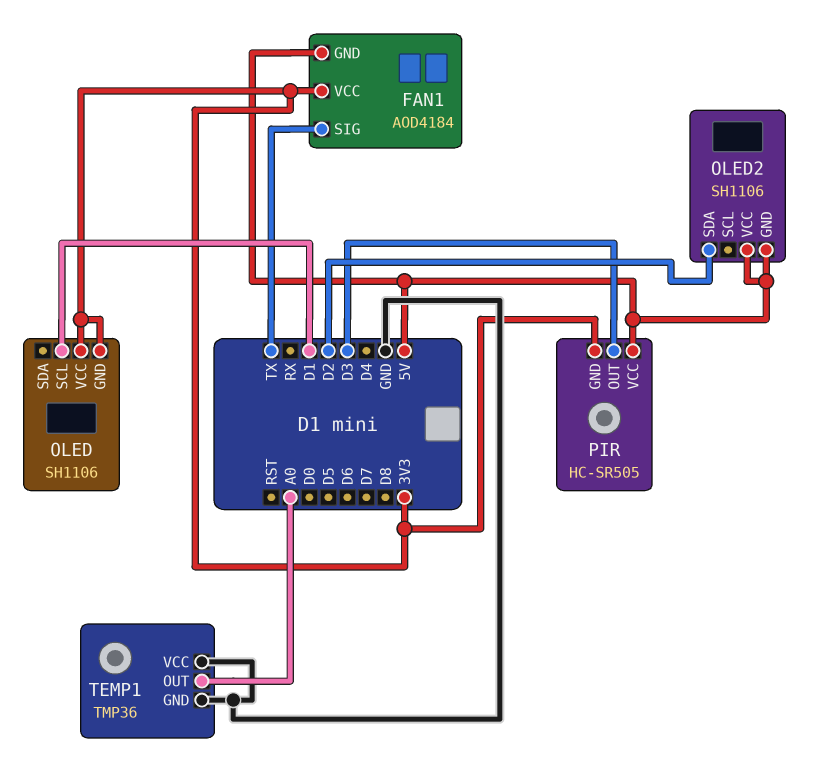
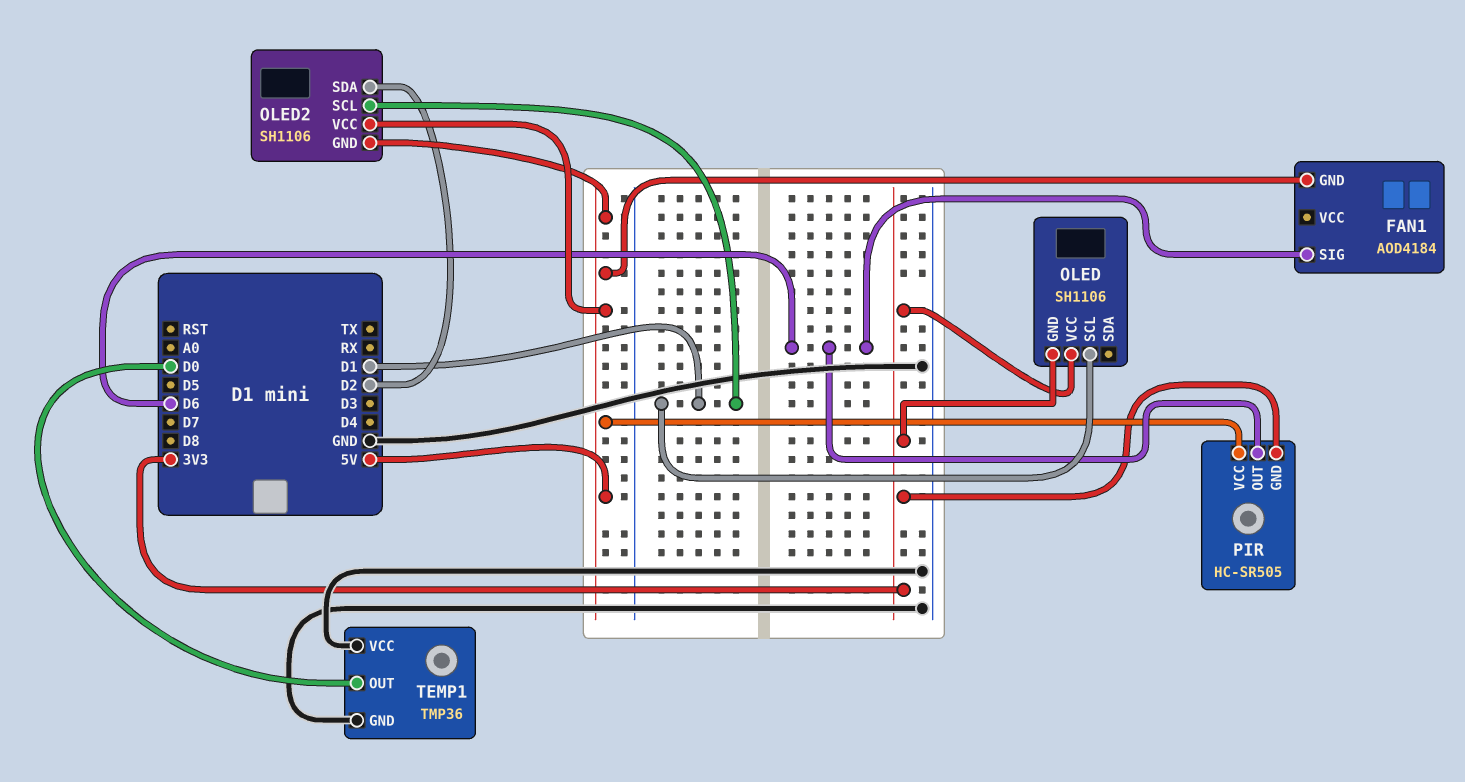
FAN1 pin SIG: TX -> D6
FAN1 pin VCC: 3V3 -> none
OLED2 pin SCL: none -> D1
PIR pin OUT: D3 -> D6
TEMP1 pin OUT: A0 -> D0

